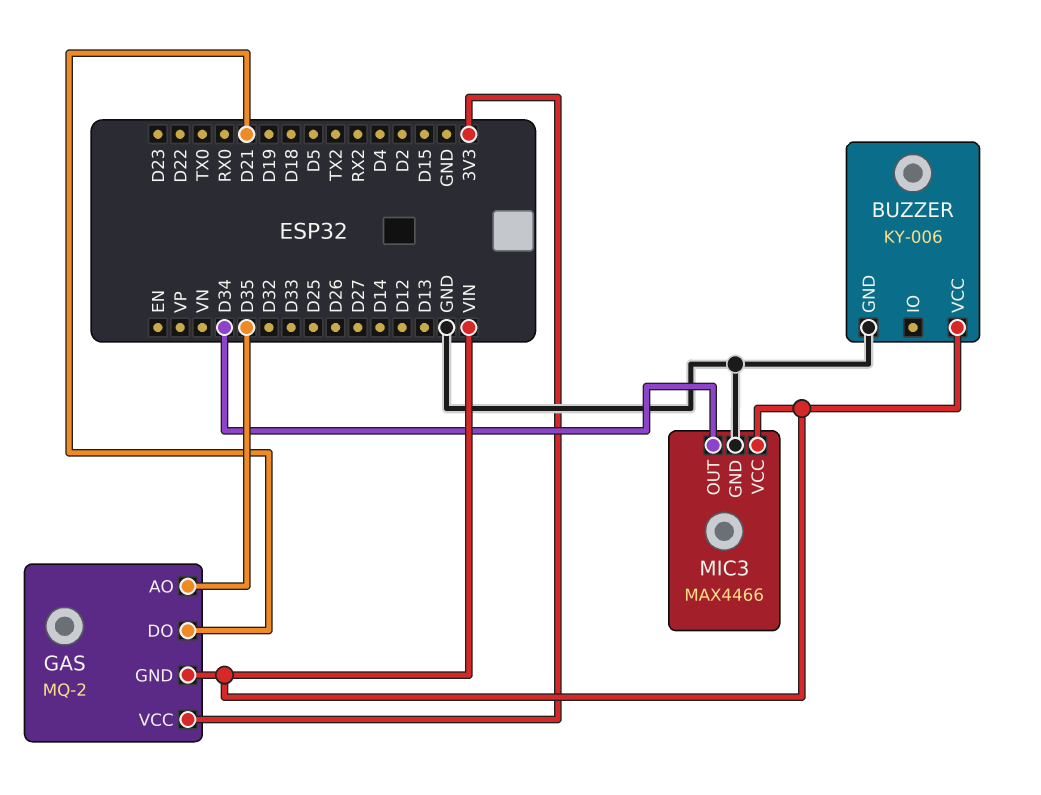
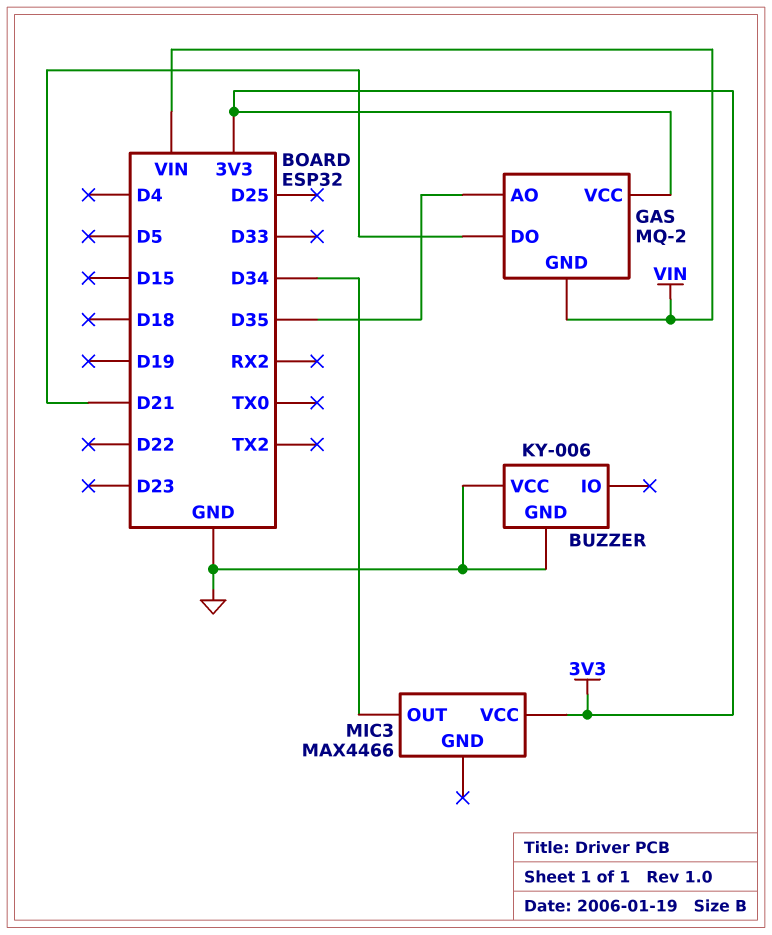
BUZZER pin VCC: VIN -> GND
MIC3 pin GND: GND -> none
MIC3 pin VCC: VIN -> 3V3

